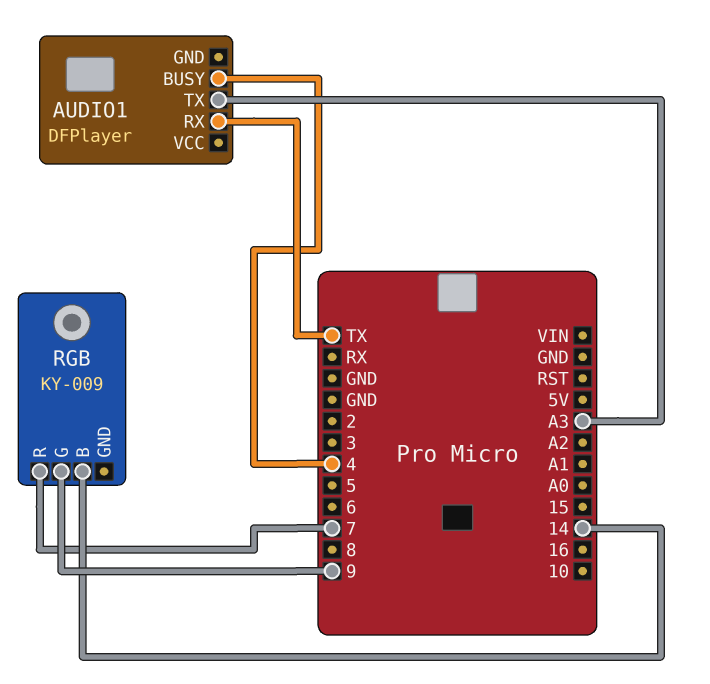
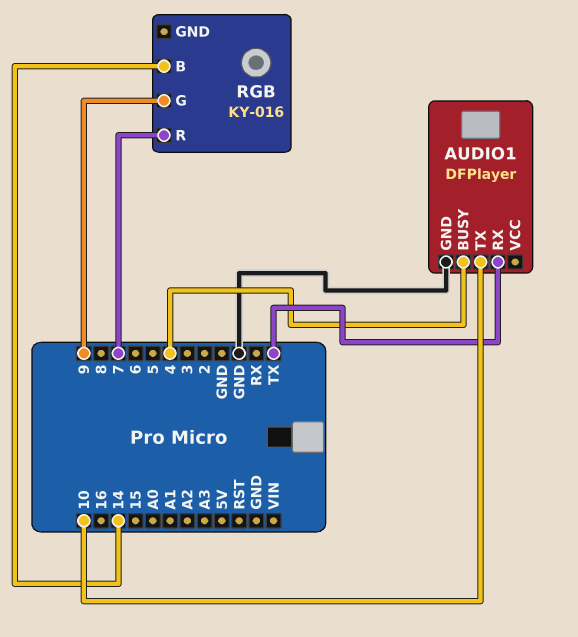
AUDIO1 pin GND: none -> GND
AUDIO1 pin TX: A3 -> 10
RGB: KY-009 -> KY-016

